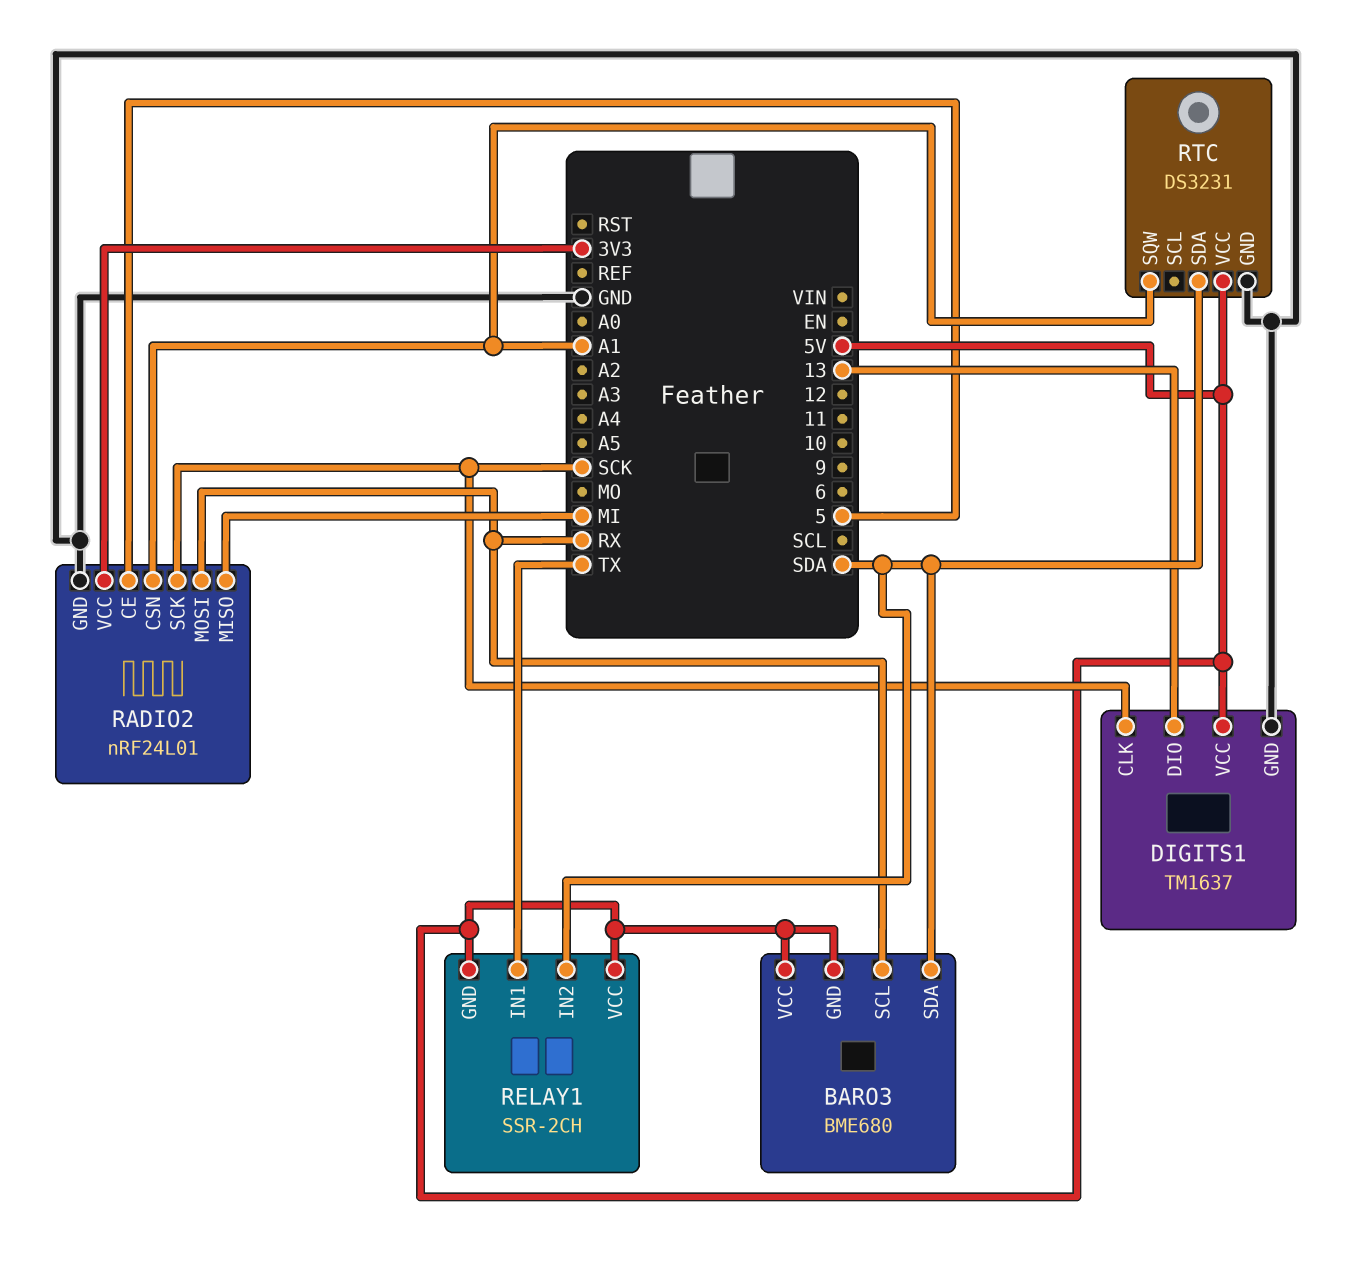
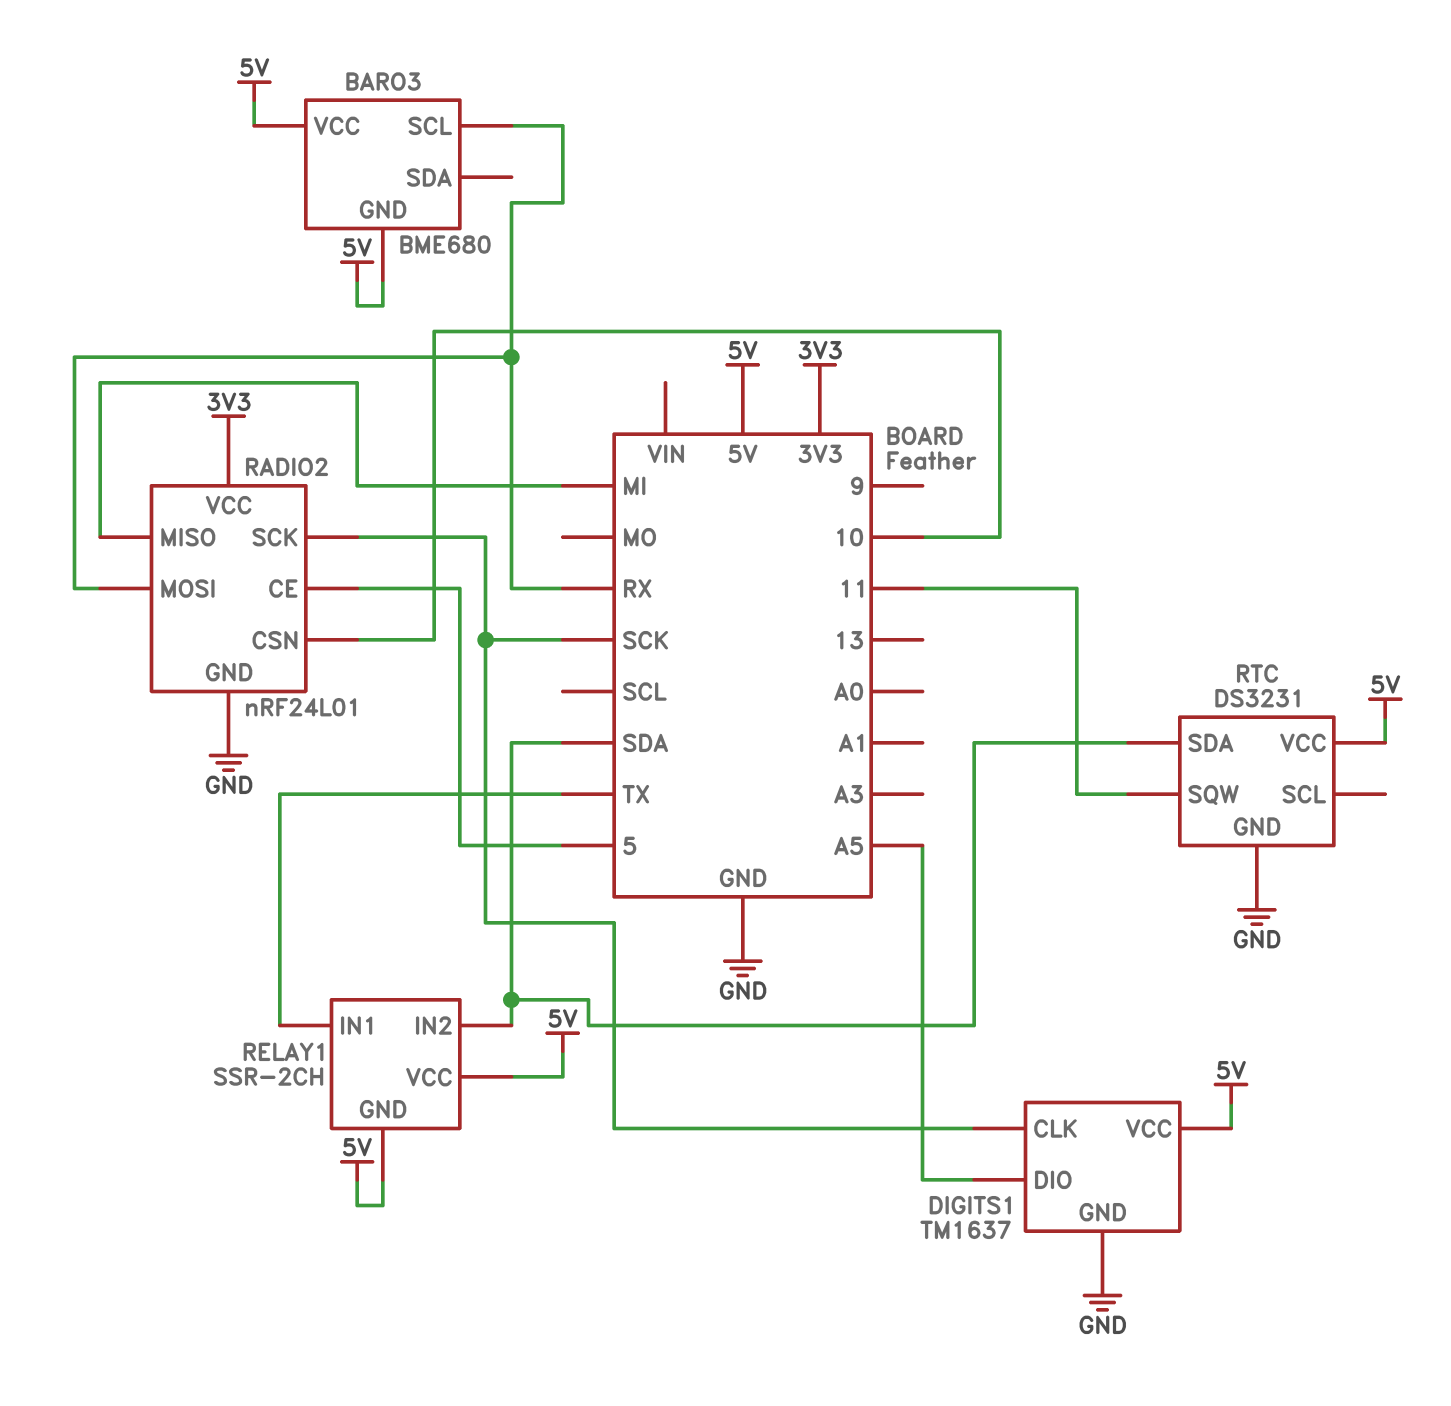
BARO3 pin SDA: SDA -> none
DIGITS1 pin DIO: 13 -> A5
RADIO2 pin CSN: A1 -> 10
RTC pin SQW: A1 -> 11

